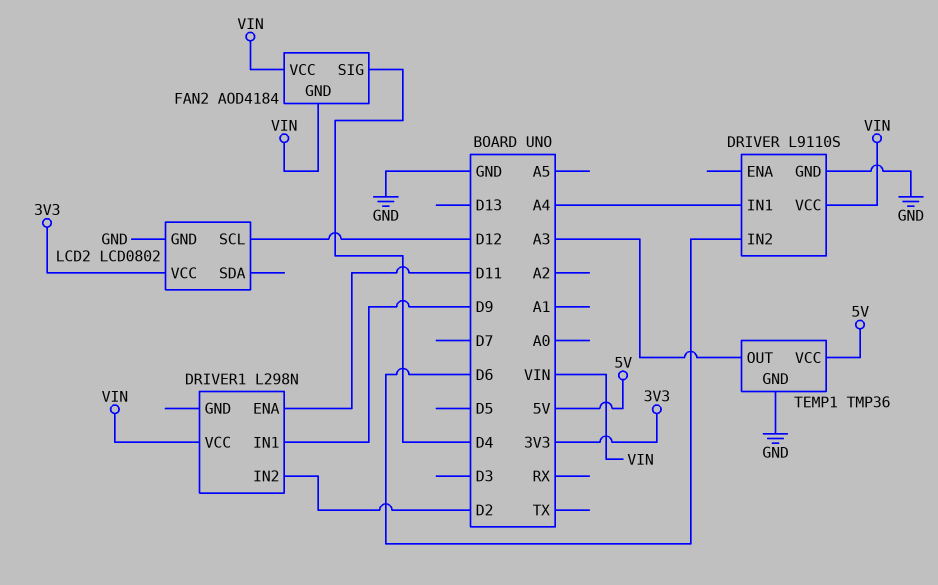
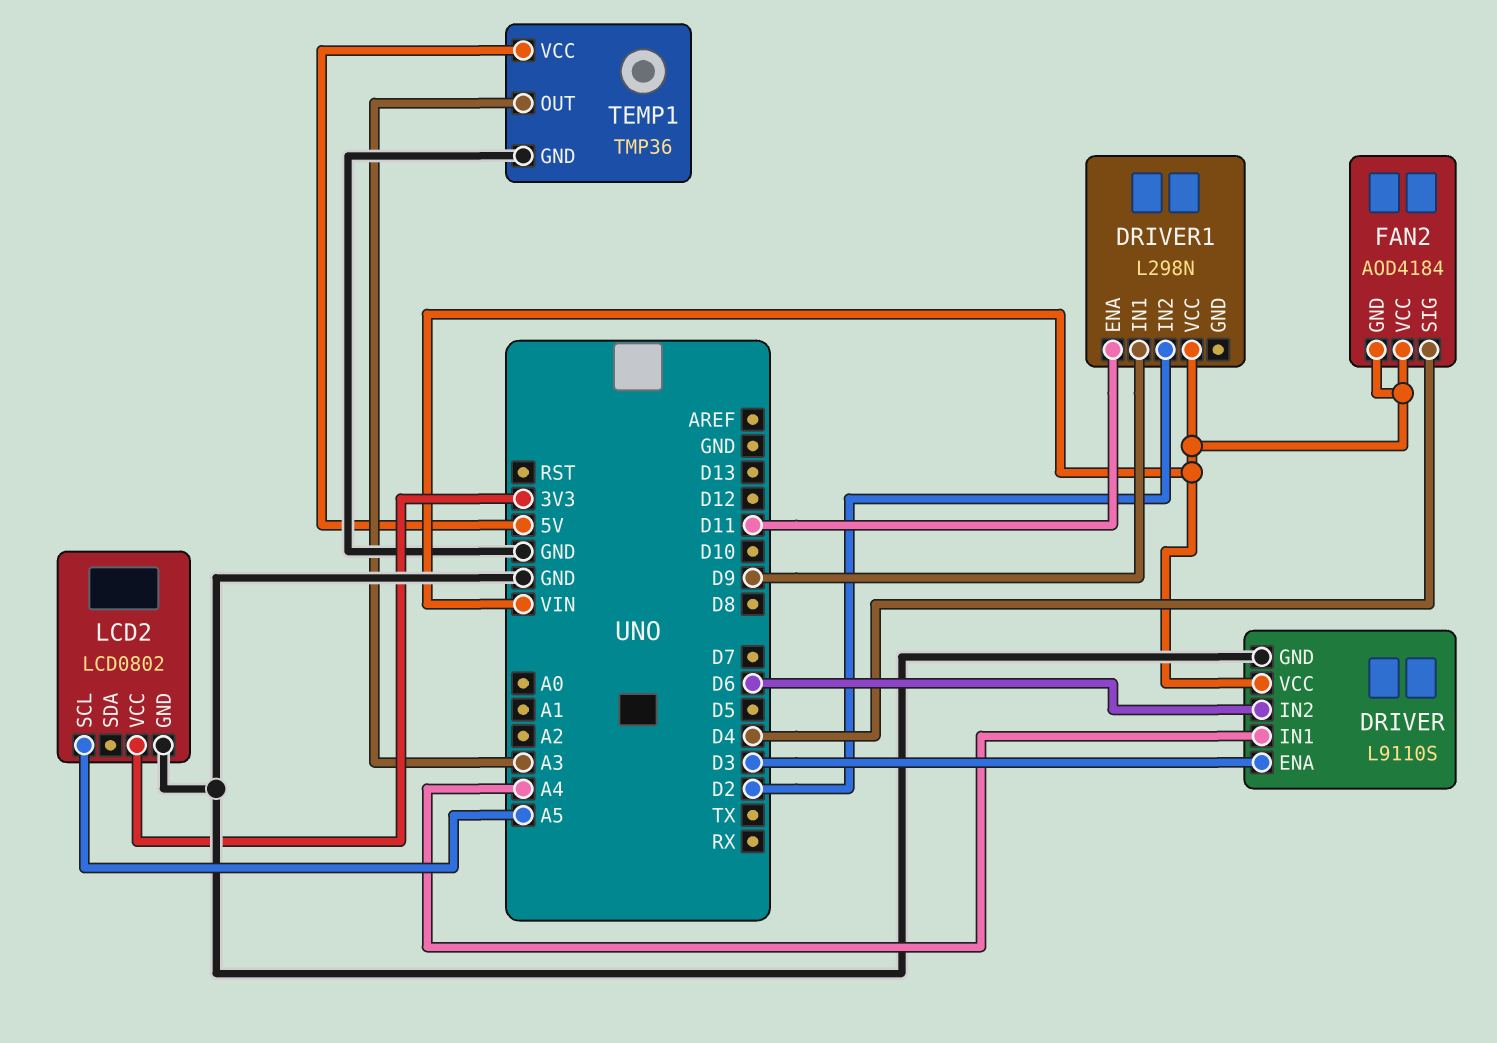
DRIVER pin ENA: none -> D3
LCD2 pin SCL: D12 -> A5

